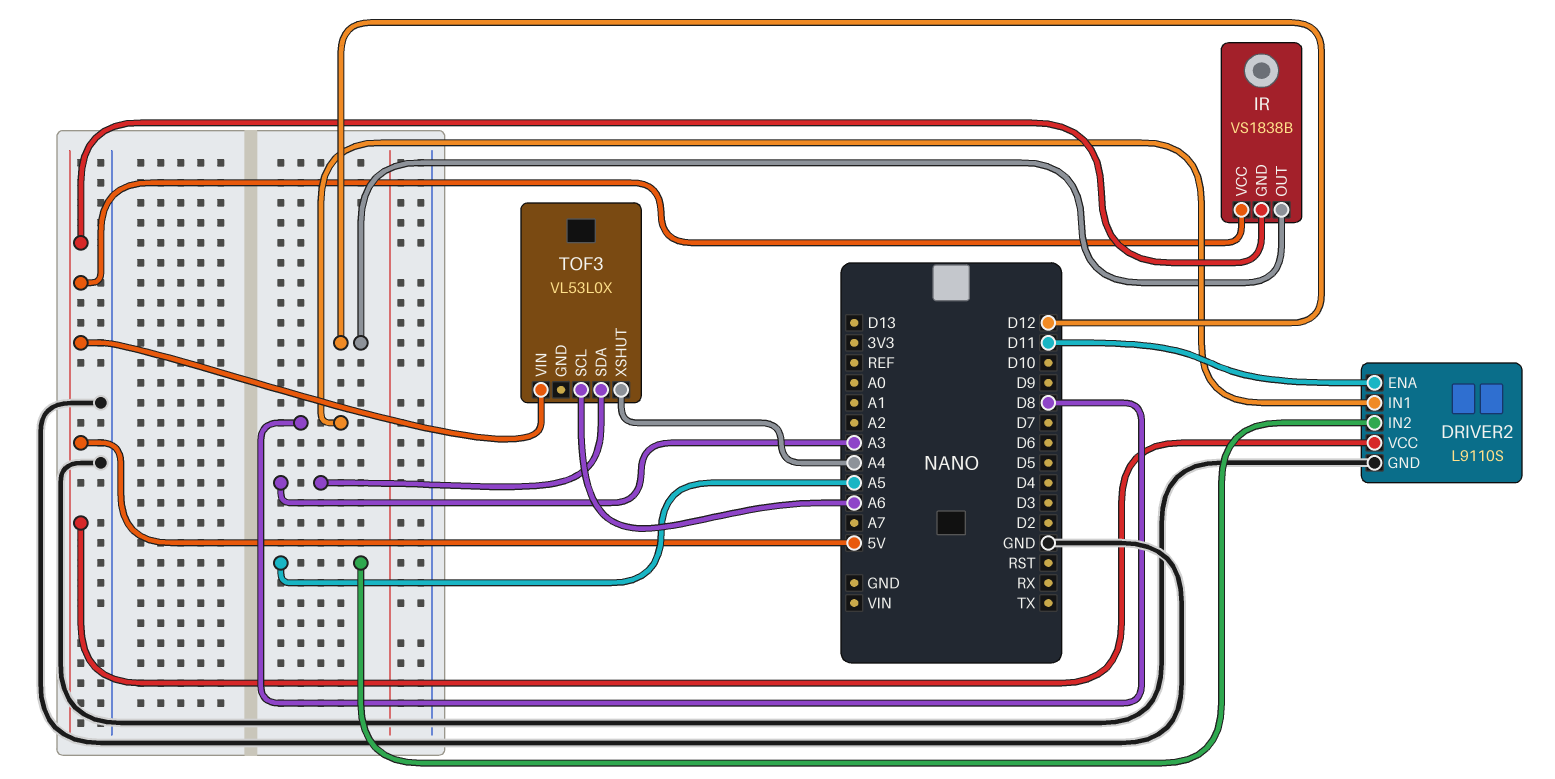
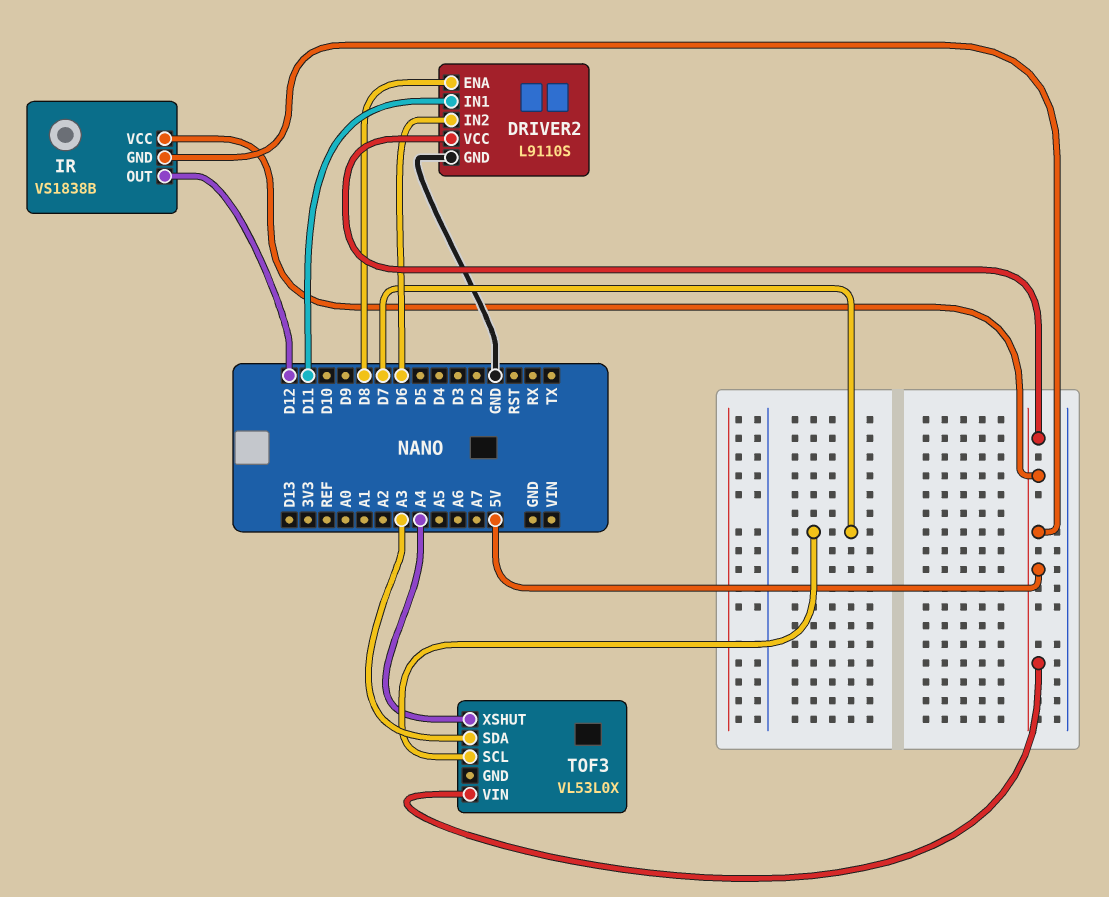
DRIVER2 pin ENA: D11 -> D8
DRIVER2 pin IN1: D8 -> D11
DRIVER2 pin IN2: A5 -> D6
TOF3 pin SCL: A6 -> D7

